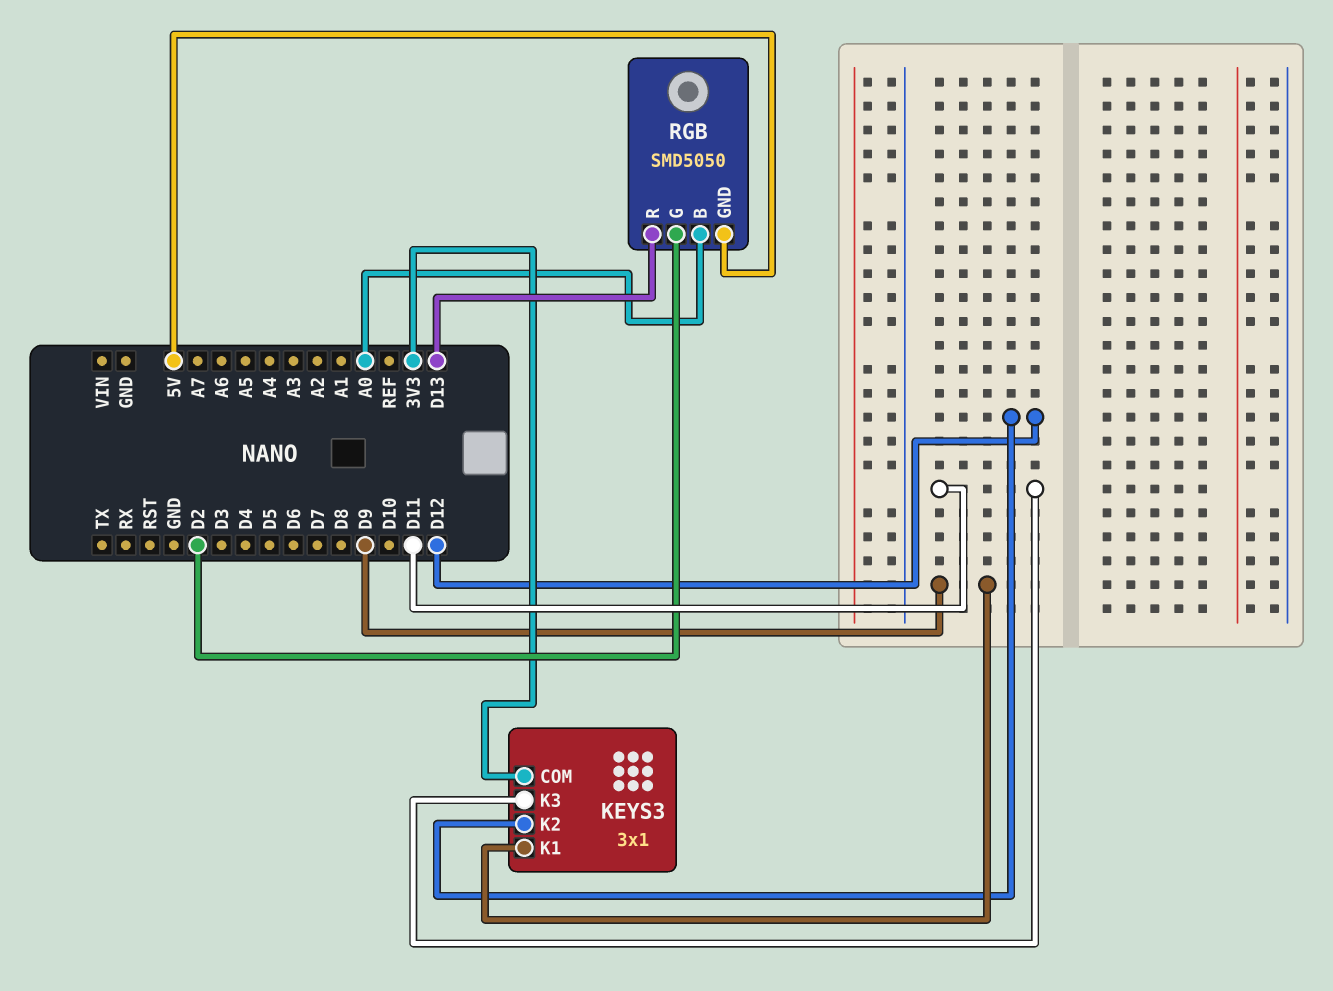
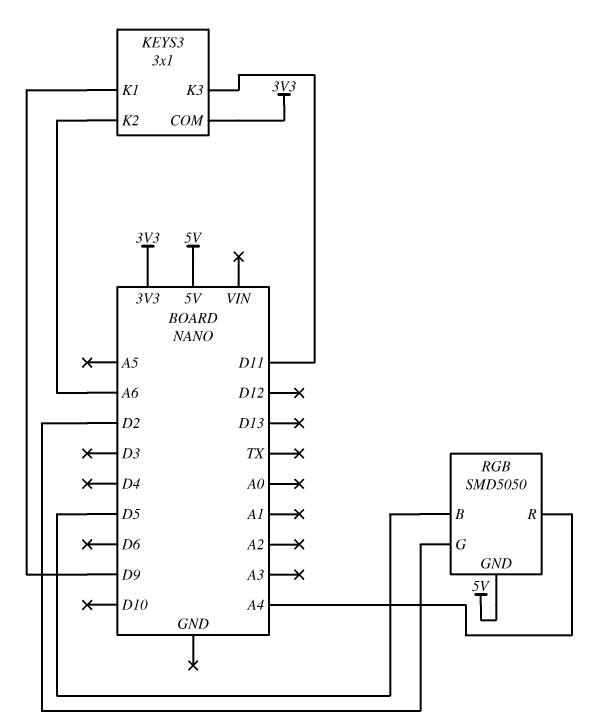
KEYS3 pin K2: D12 -> A6
RGB pin B: A0 -> D5
RGB pin R: D13 -> A4

